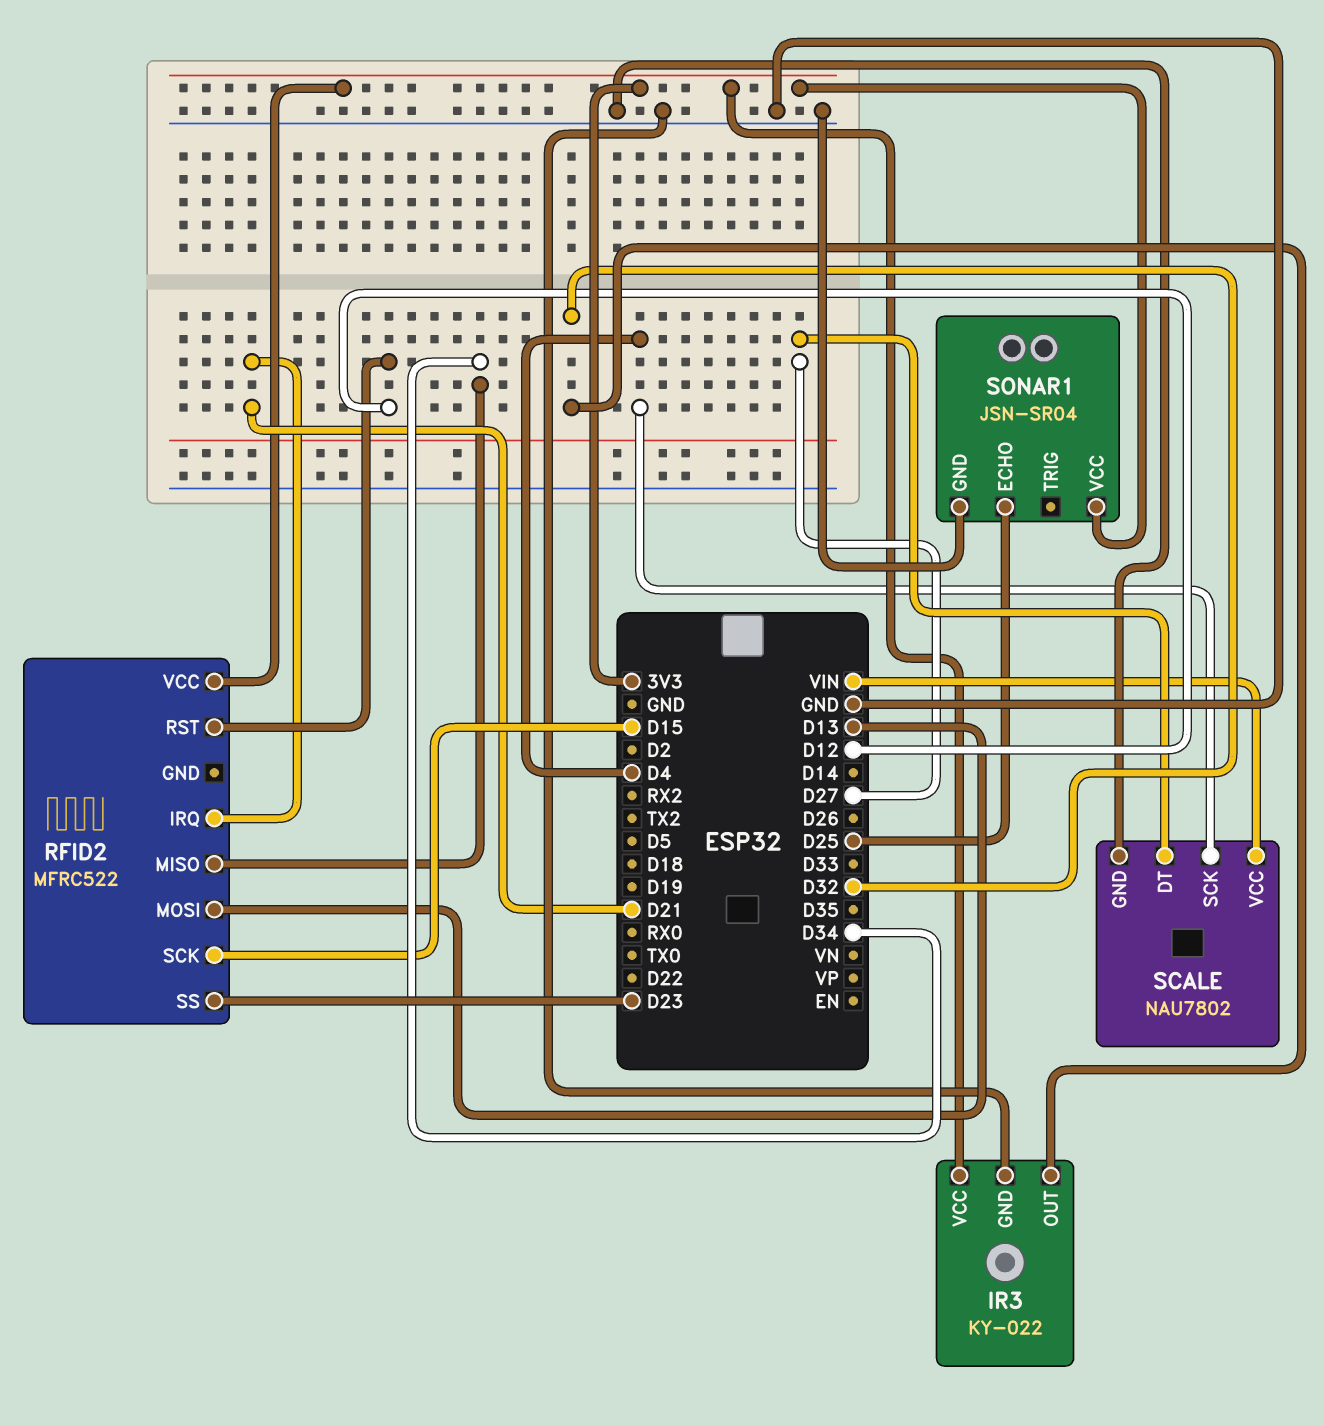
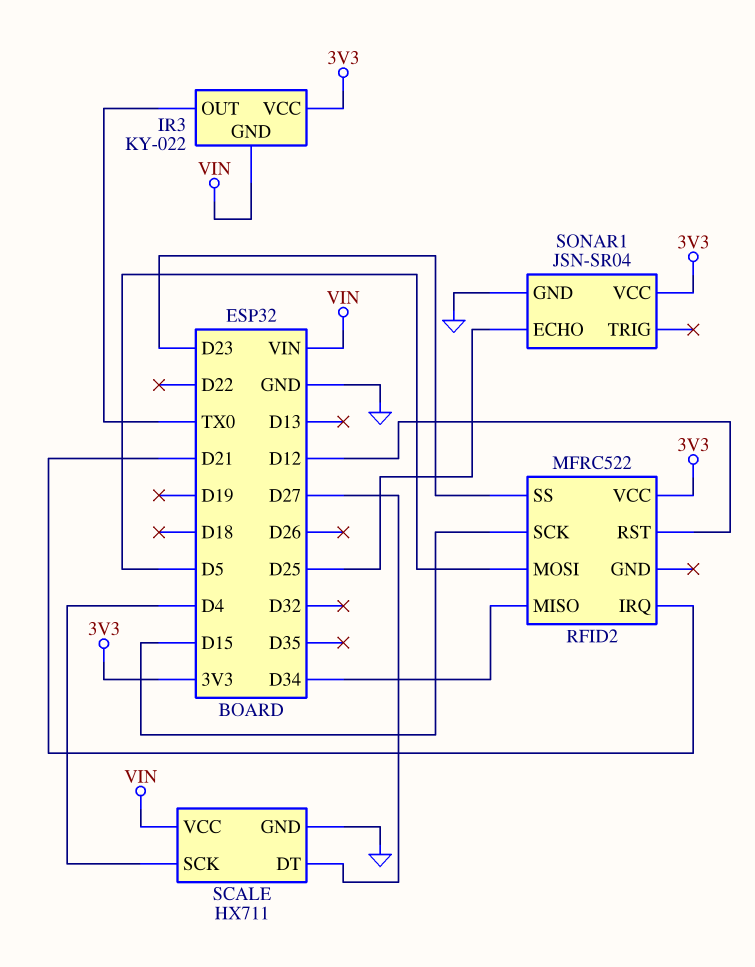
IR3 pin GND: GND -> VIN
IR3 pin OUT: D32 -> TX0
RFID2 pin MOSI: D13 -> D5
SCALE: NAU7802 -> HX711

